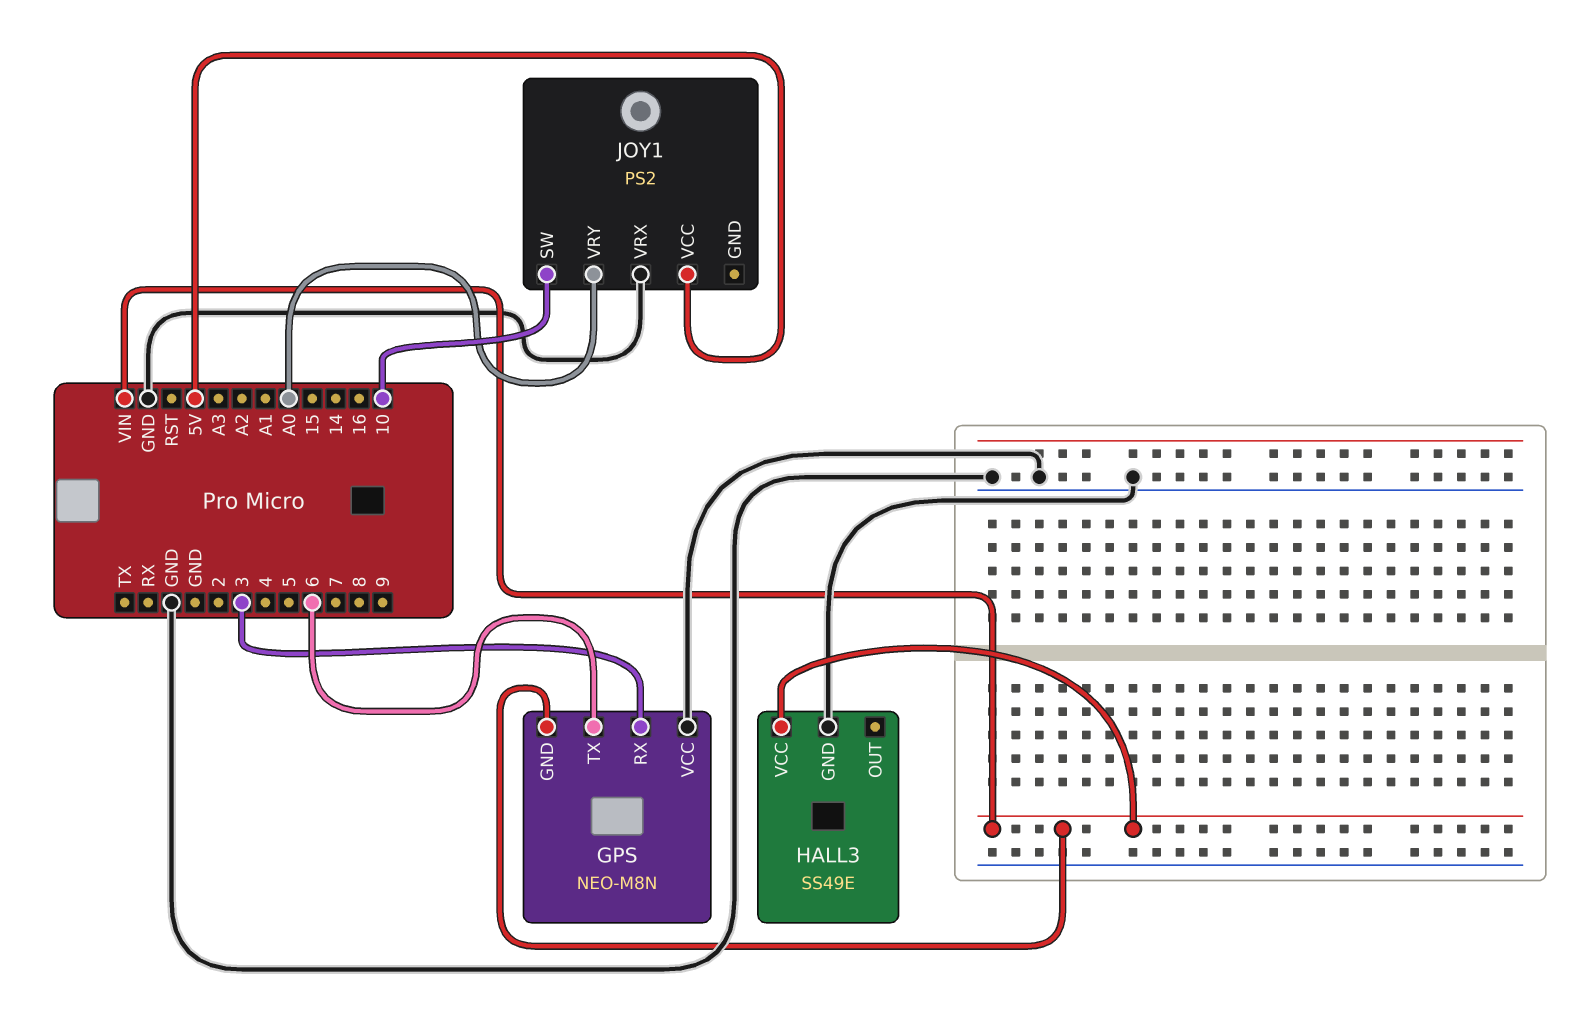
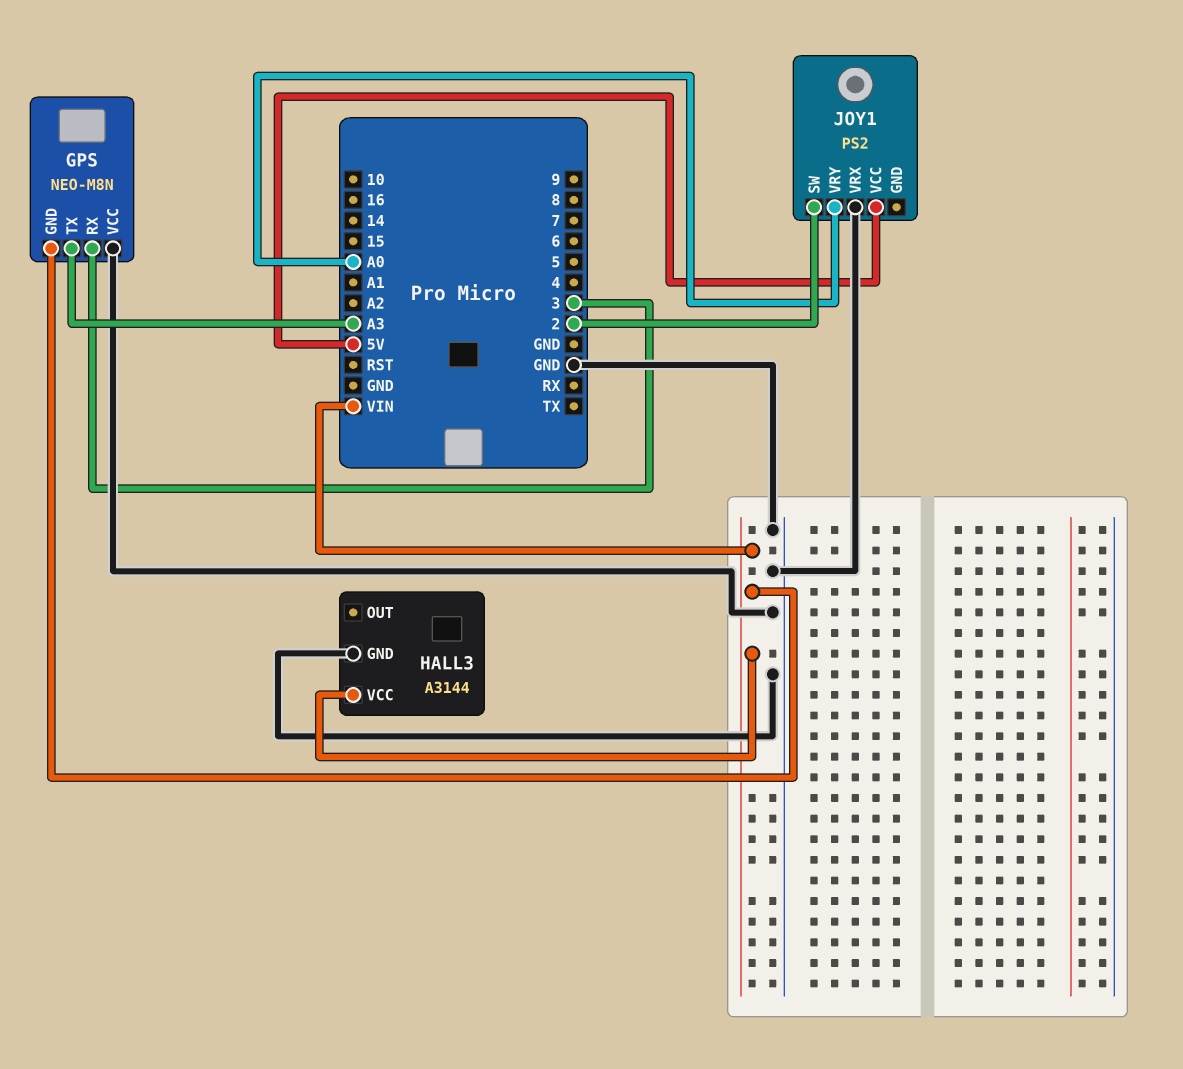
GPS pin TX: 6 -> A3
HALL3: SS49E -> A3144
JOY1 pin SW: 10 -> 2

